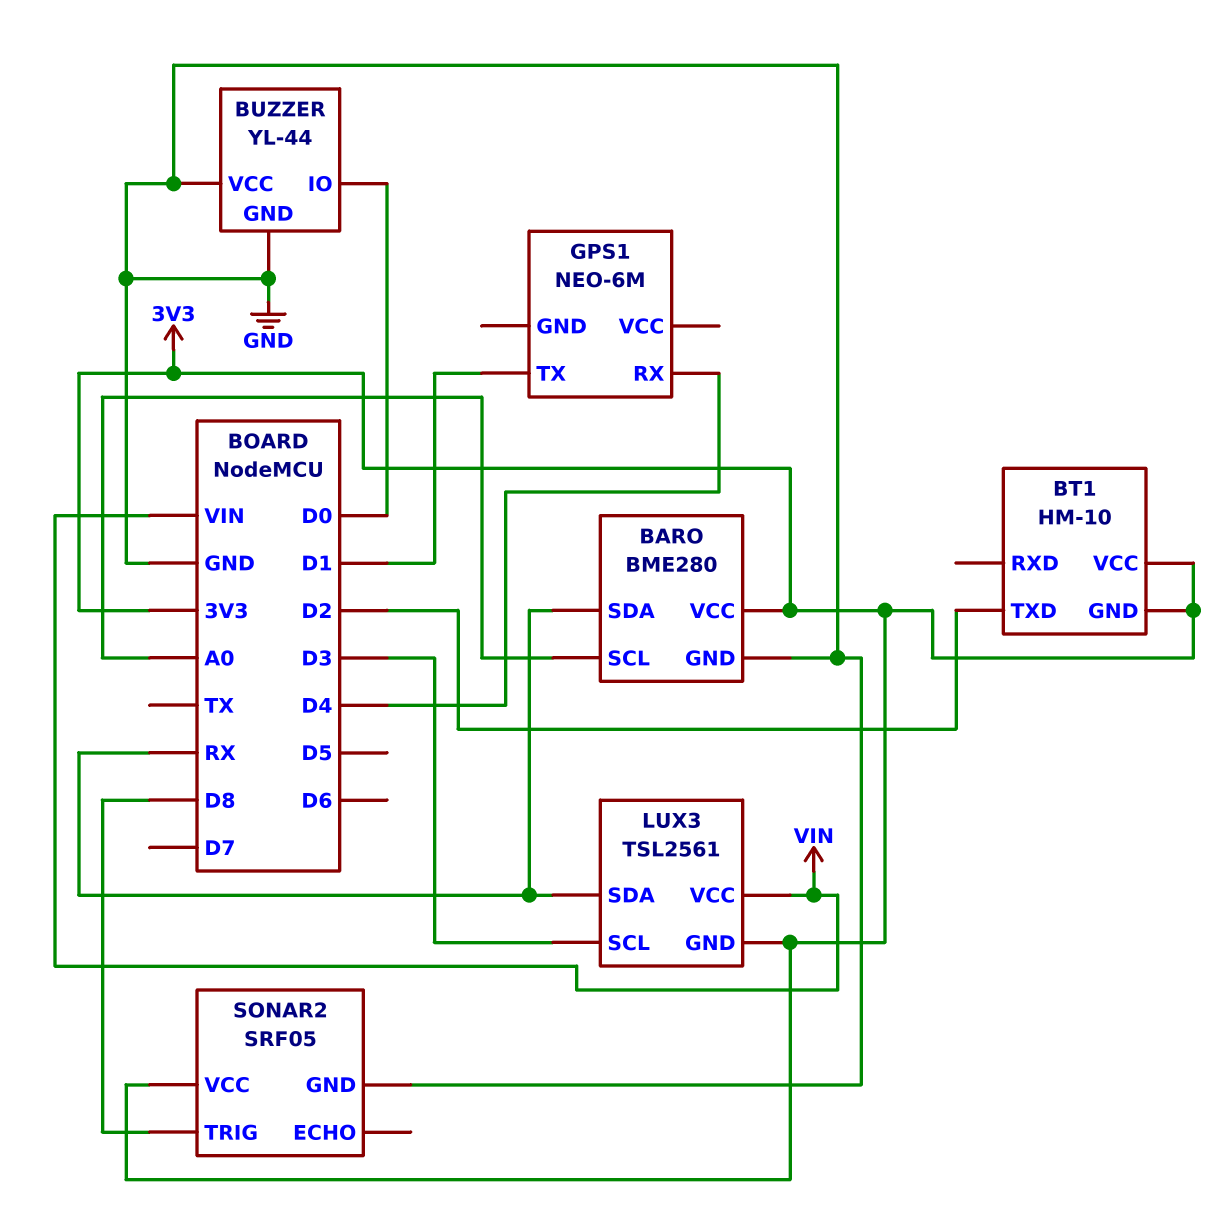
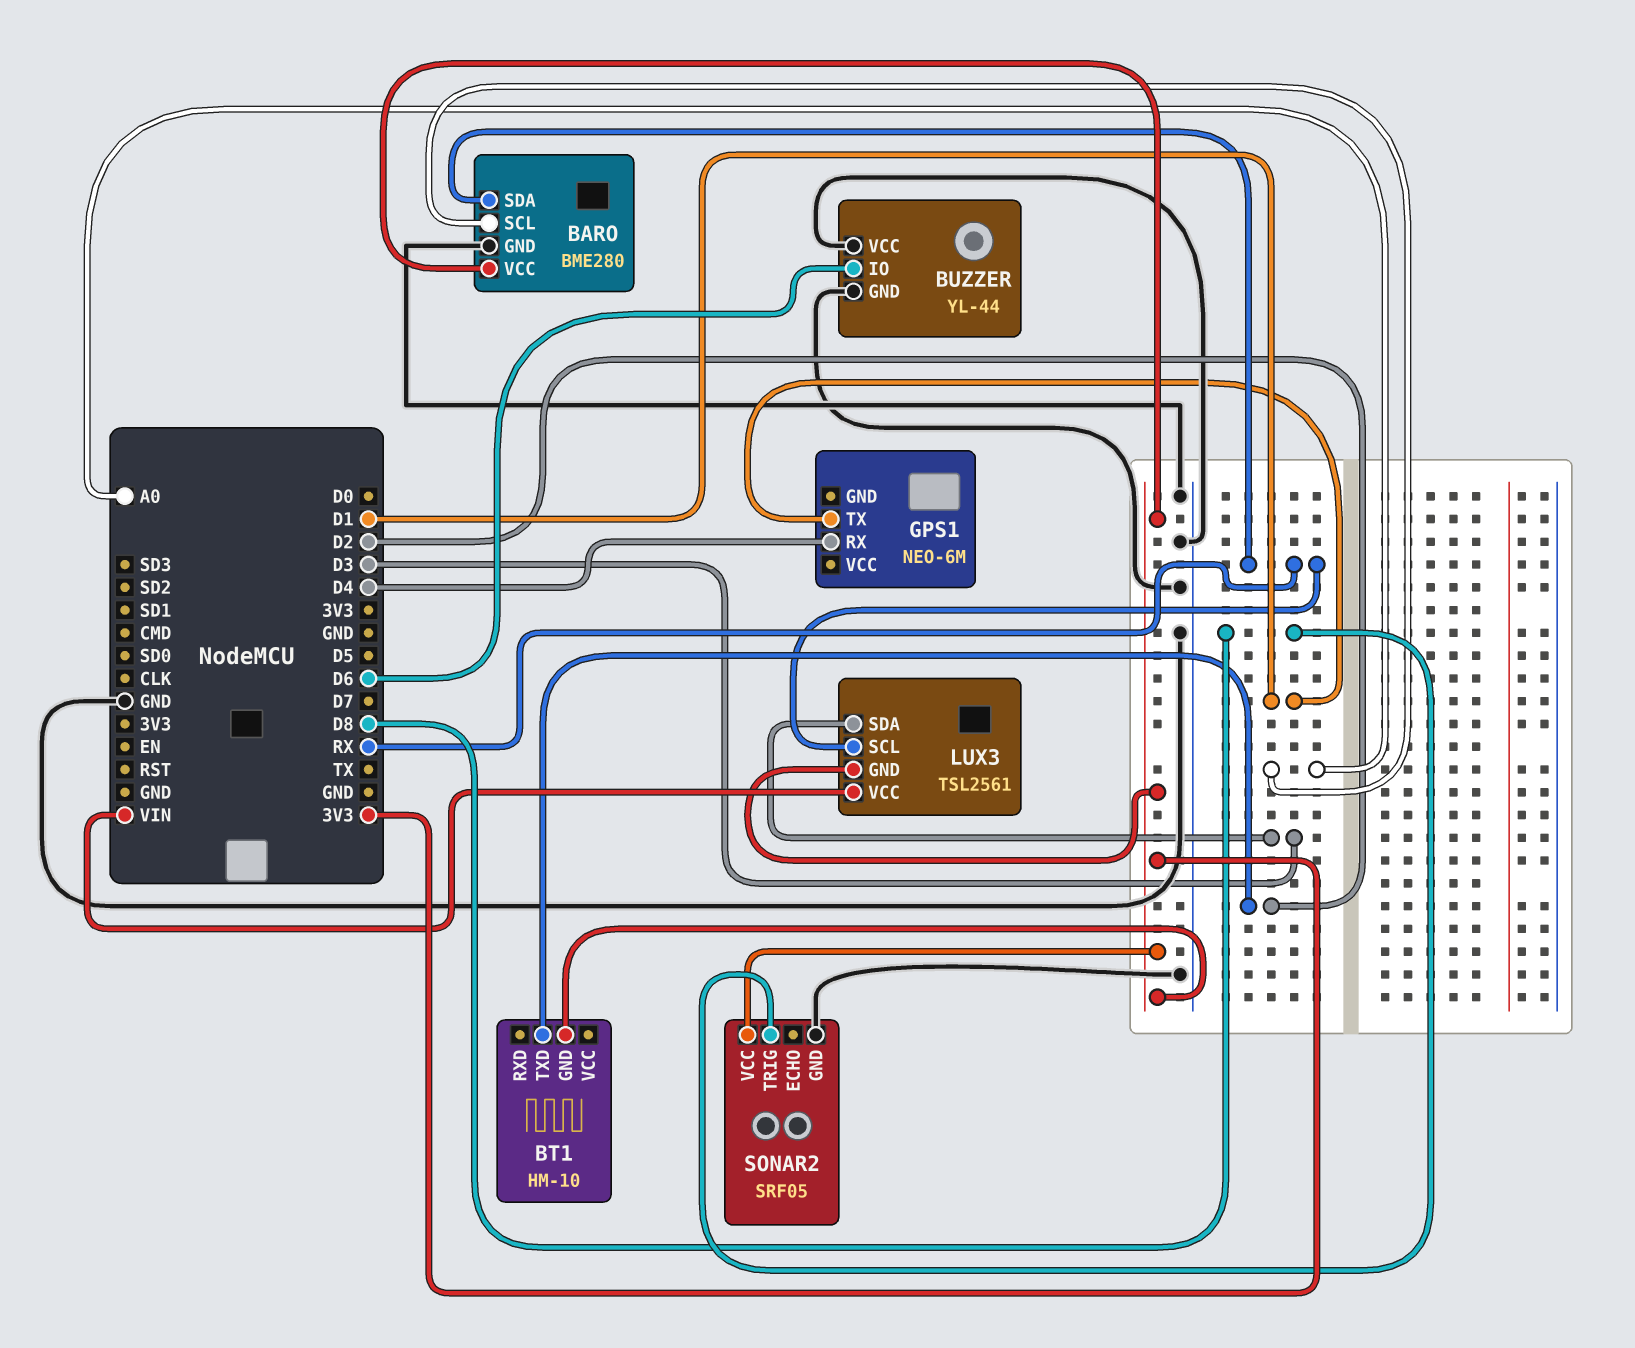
BT1 pin VCC: 3V3 -> none
BUZZER pin IO: D0 -> D6
LUX3 pin SCL: D3 -> RX
LUX3 pin SDA: RX -> D3

